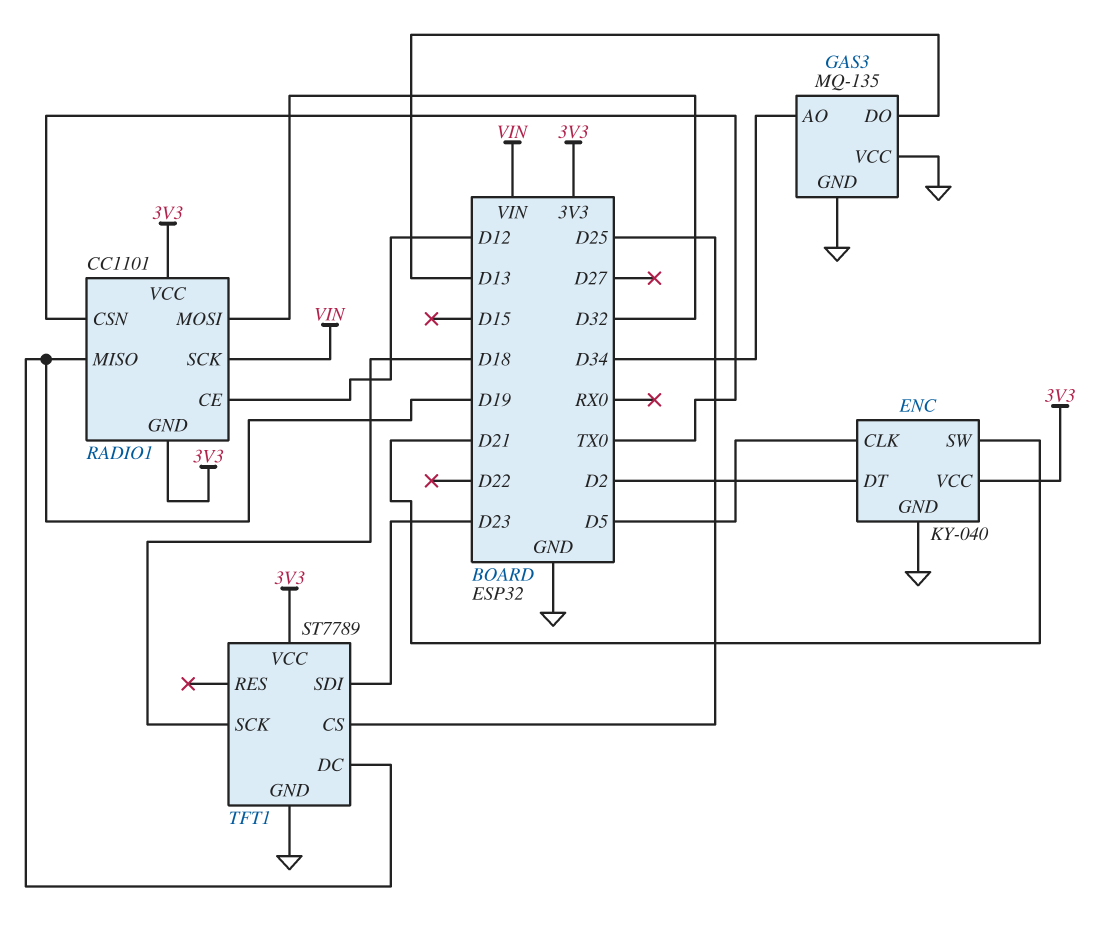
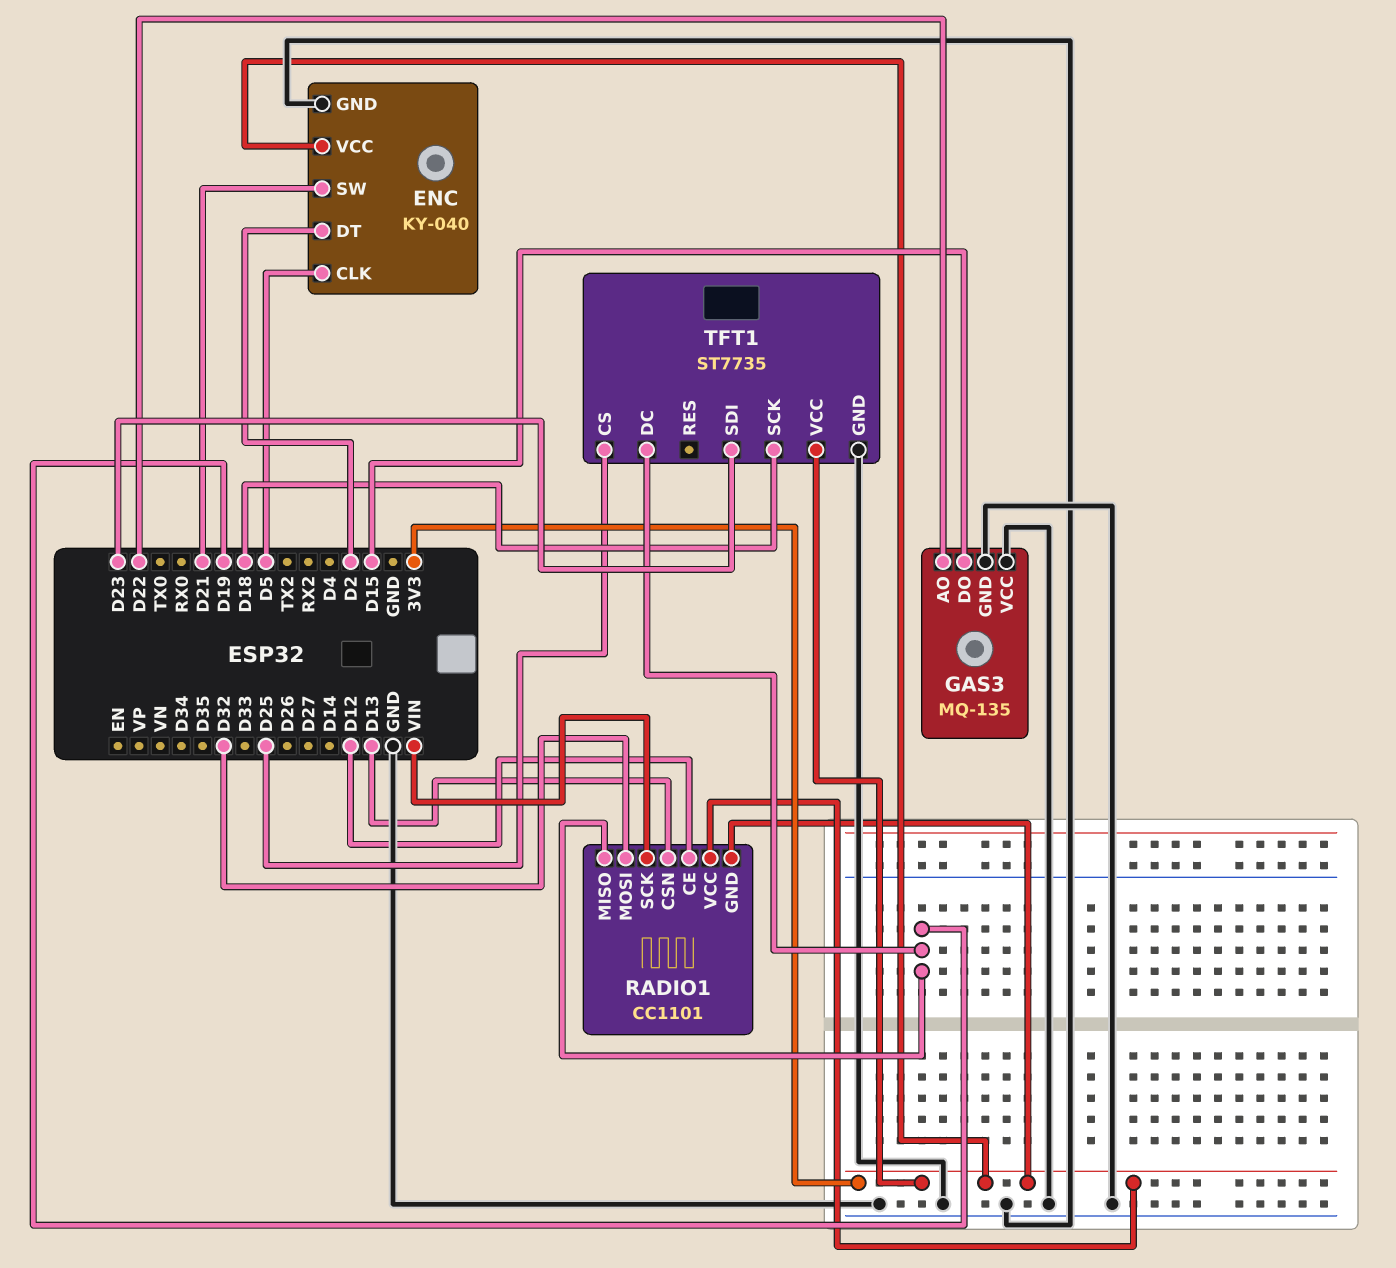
GAS3 pin AO: D34 -> D22
GAS3 pin DO: D13 -> D15
RADIO1 pin CSN: TX0 -> D13
TFT1: ST7789 -> ST7735

